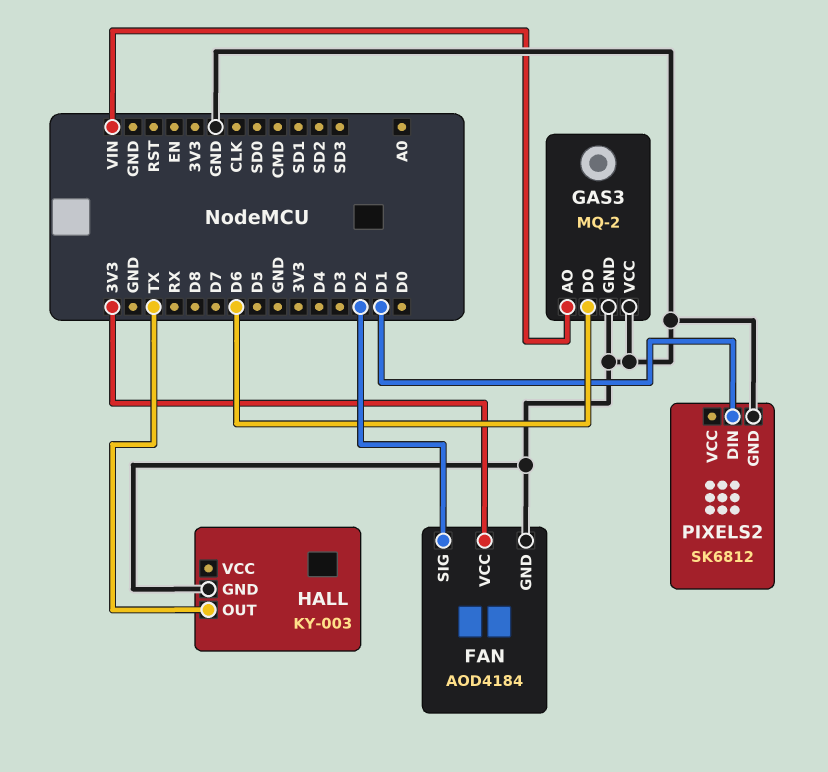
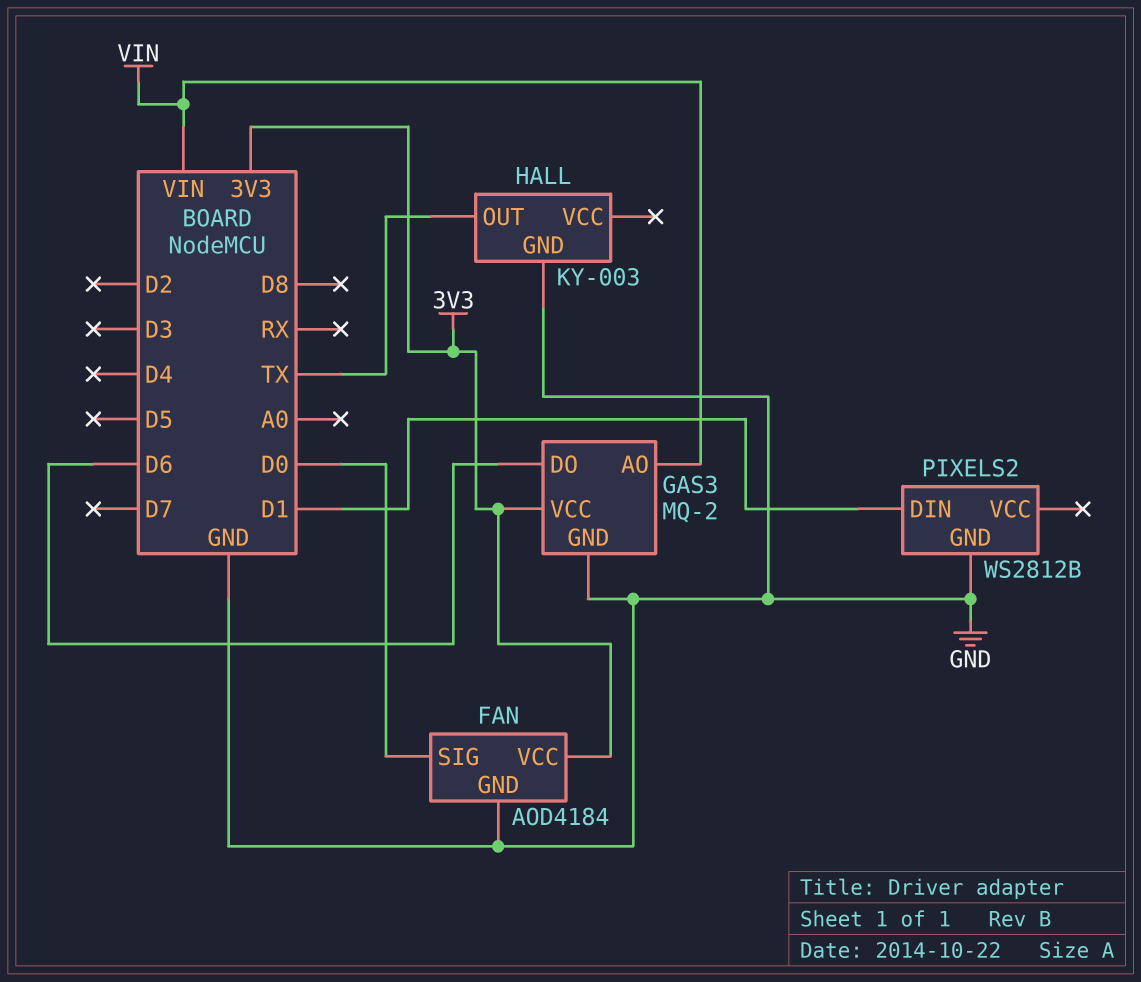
FAN pin SIG: D2 -> D0
GAS3 pin VCC: GND -> 3V3
PIXELS2: SK6812 -> WS2812B

